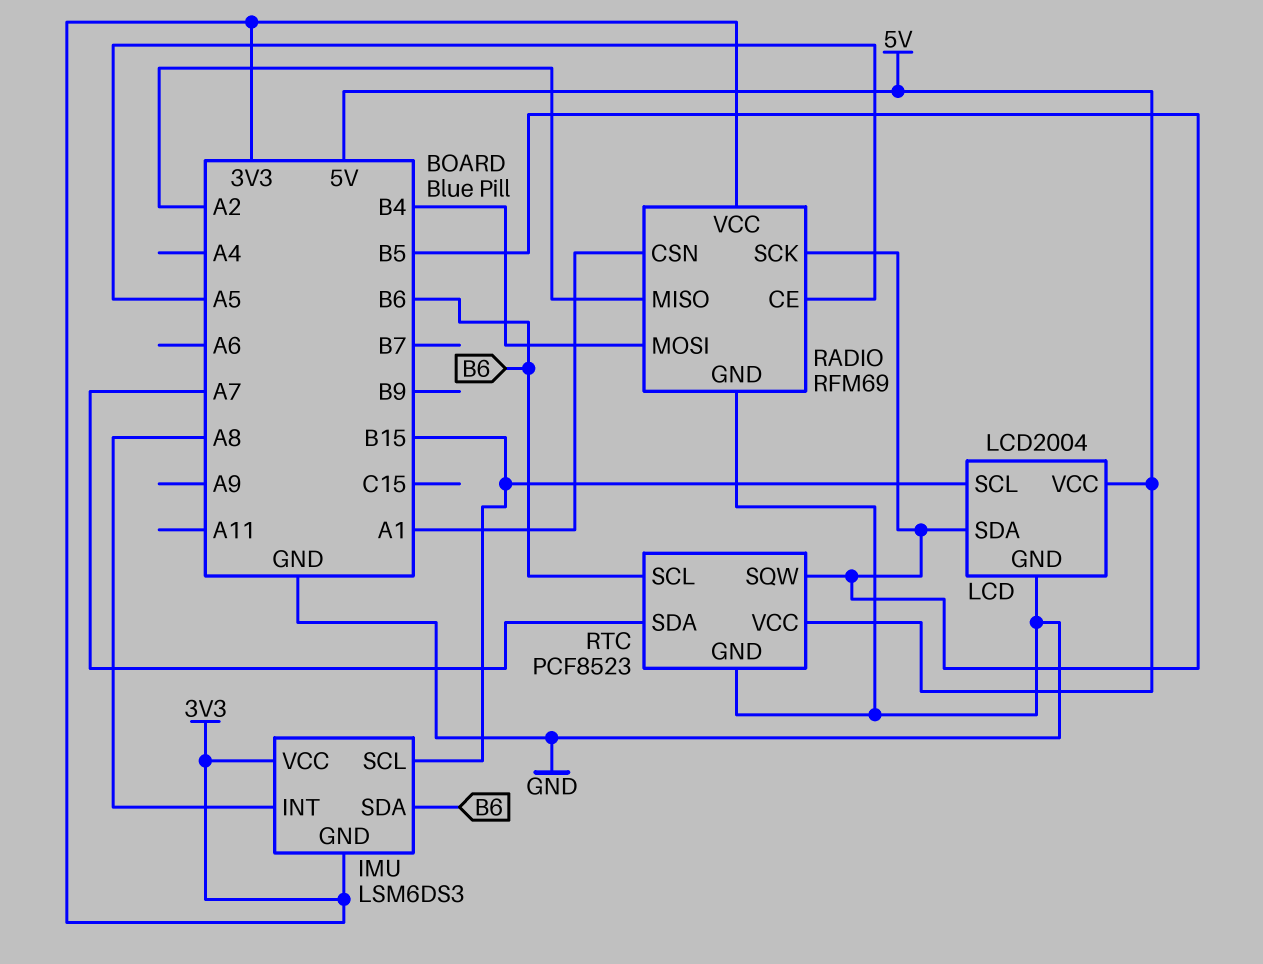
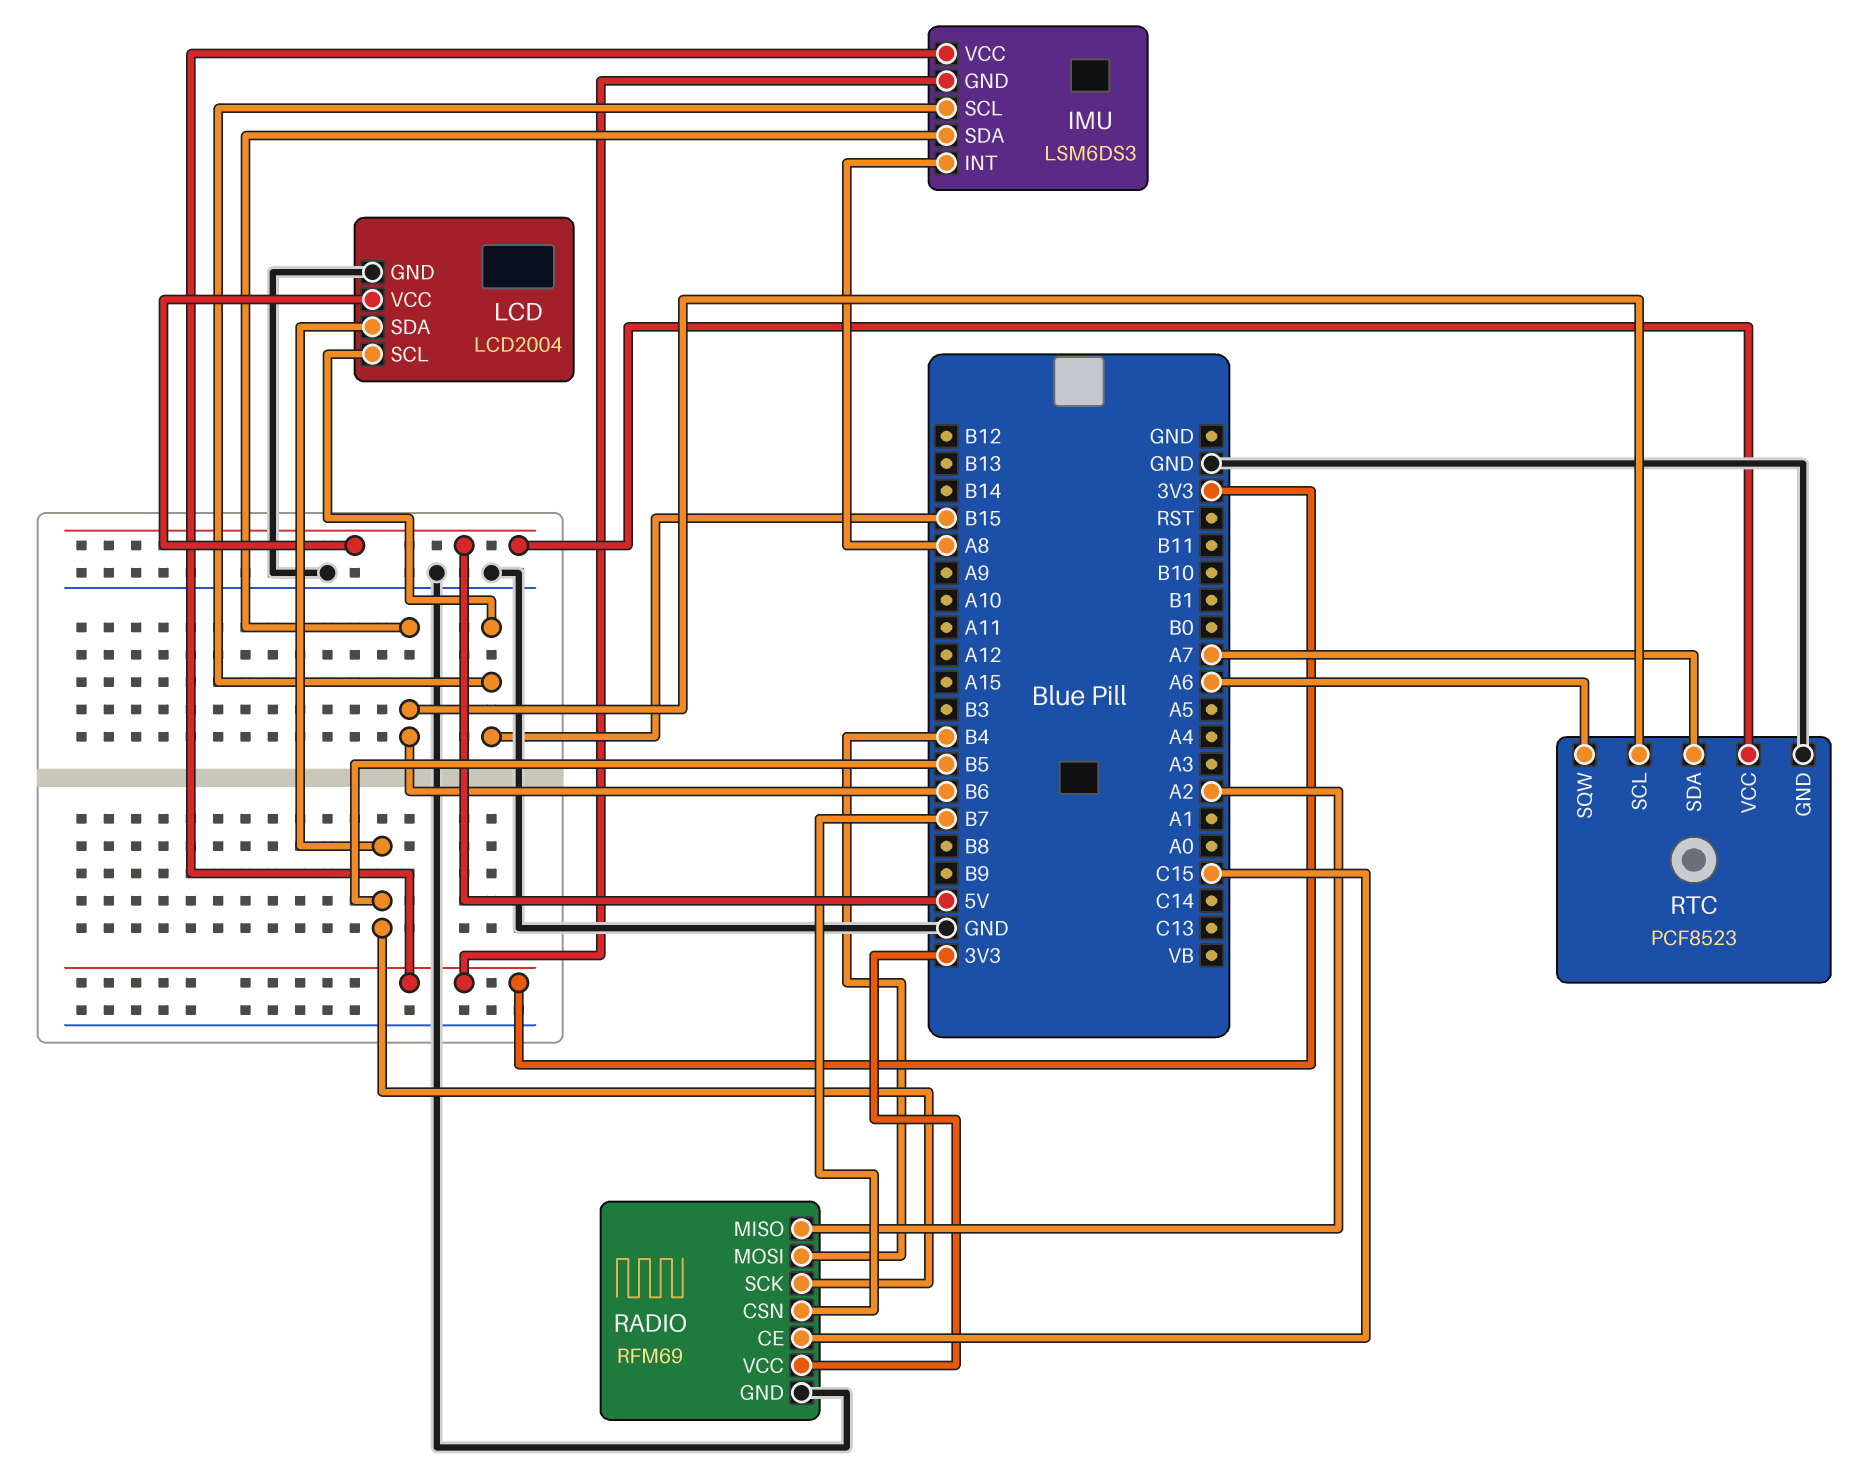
RADIO pin CE: A5 -> C15
RADIO pin CSN: A1 -> B7
RTC pin SQW: B5 -> A6

